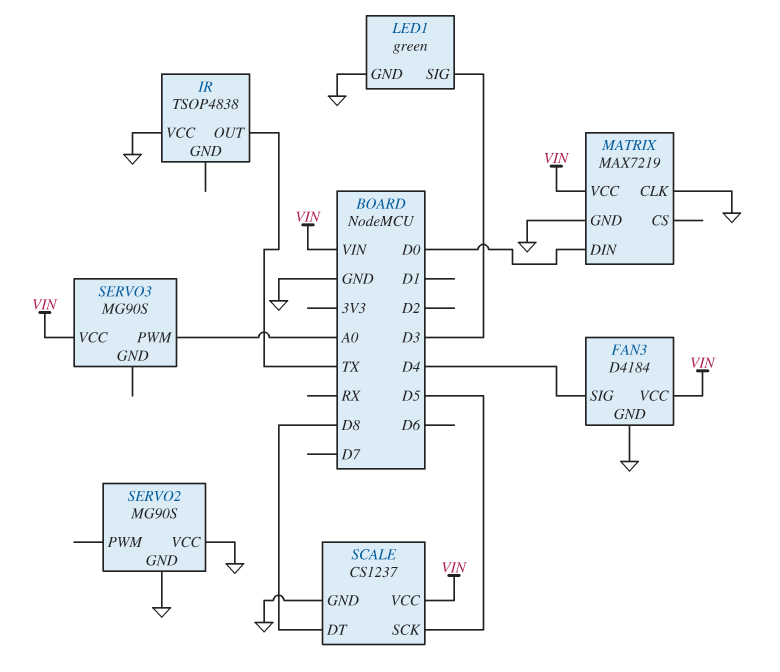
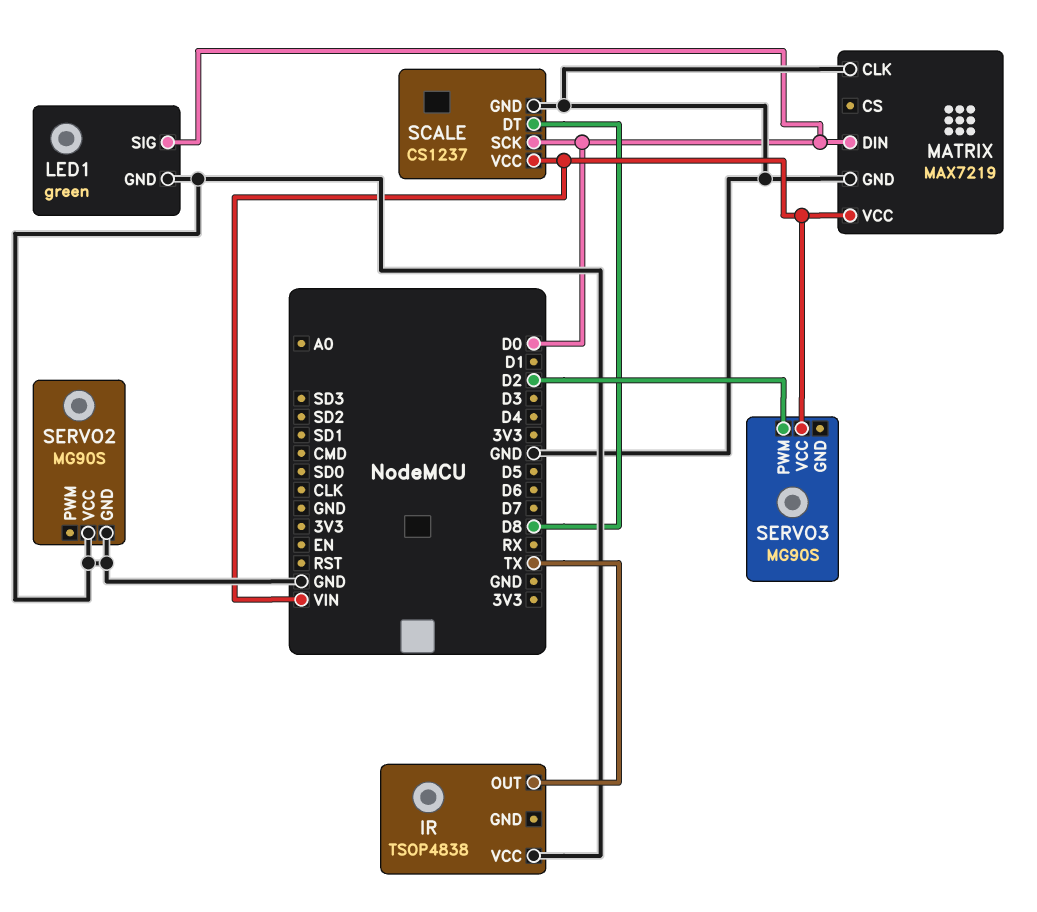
FAN3: D4184 -> none
FAN3 pin GND: GND -> none
FAN3 pin SIG: D4 -> none
FAN3 pin VCC: VIN -> none
LED1 pin SIG: D3 -> D0
SCALE pin SCK: D5 -> D0
SERVO3 pin PWM: A0 -> D2

